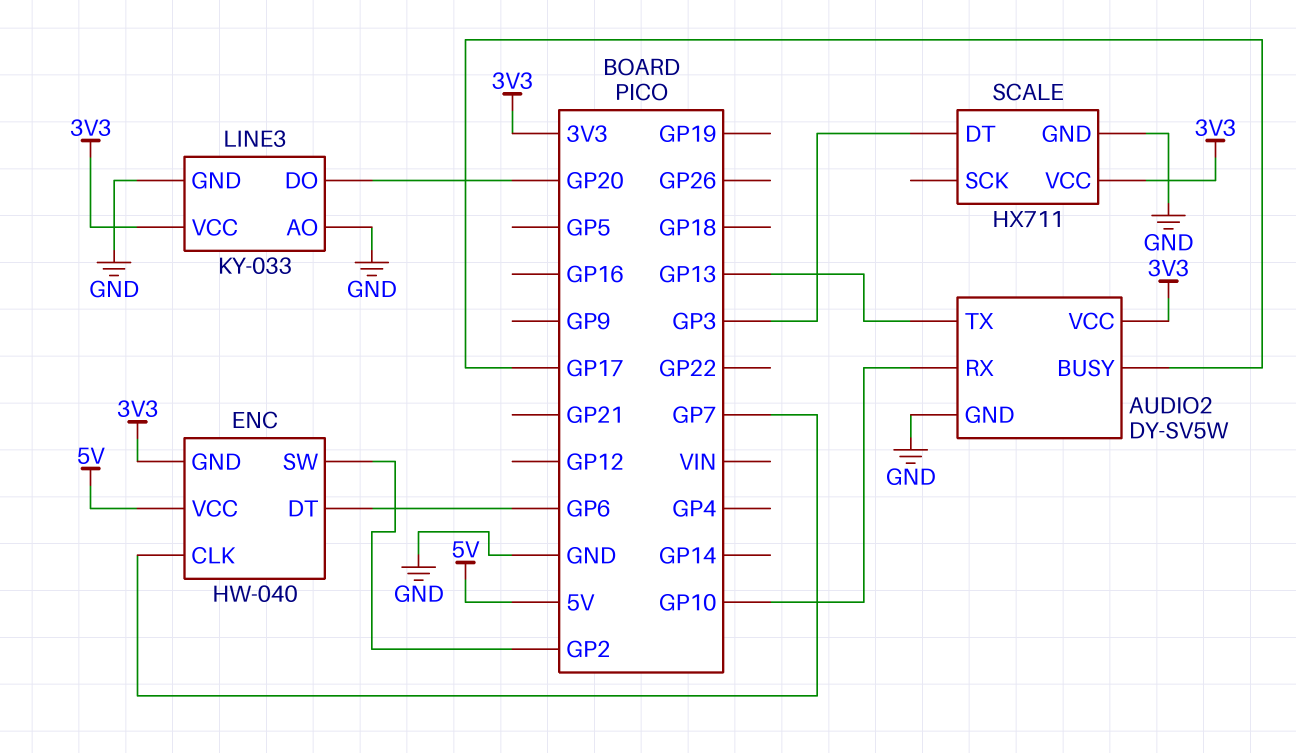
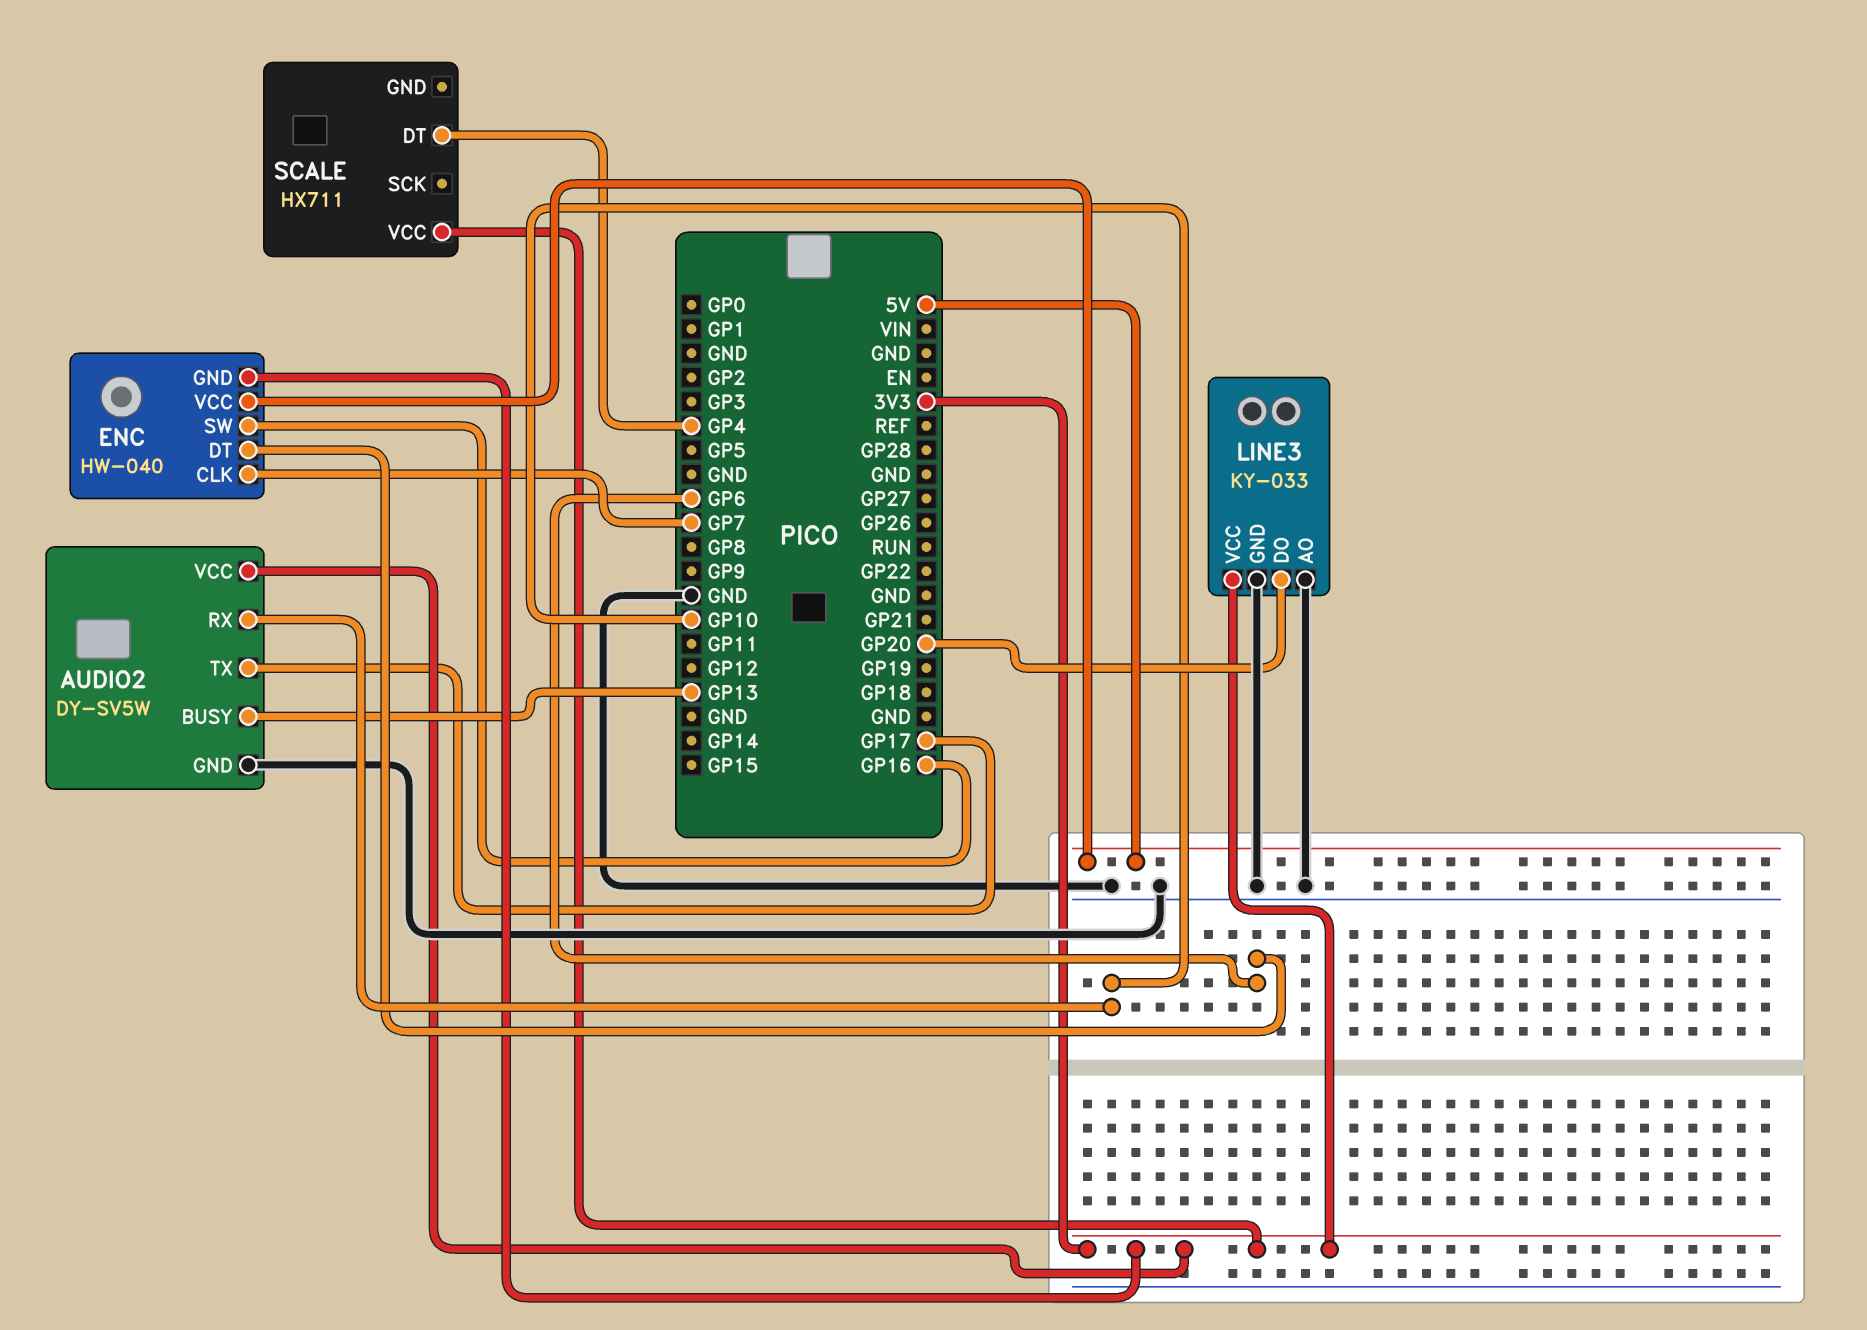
AUDIO2 pin BUSY: GP17 -> GP13
AUDIO2 pin TX: GP13 -> GP17
ENC pin SW: GP2 -> GP16
SCALE pin DT: GP3 -> GP4
SCALE pin GND: GND -> none

